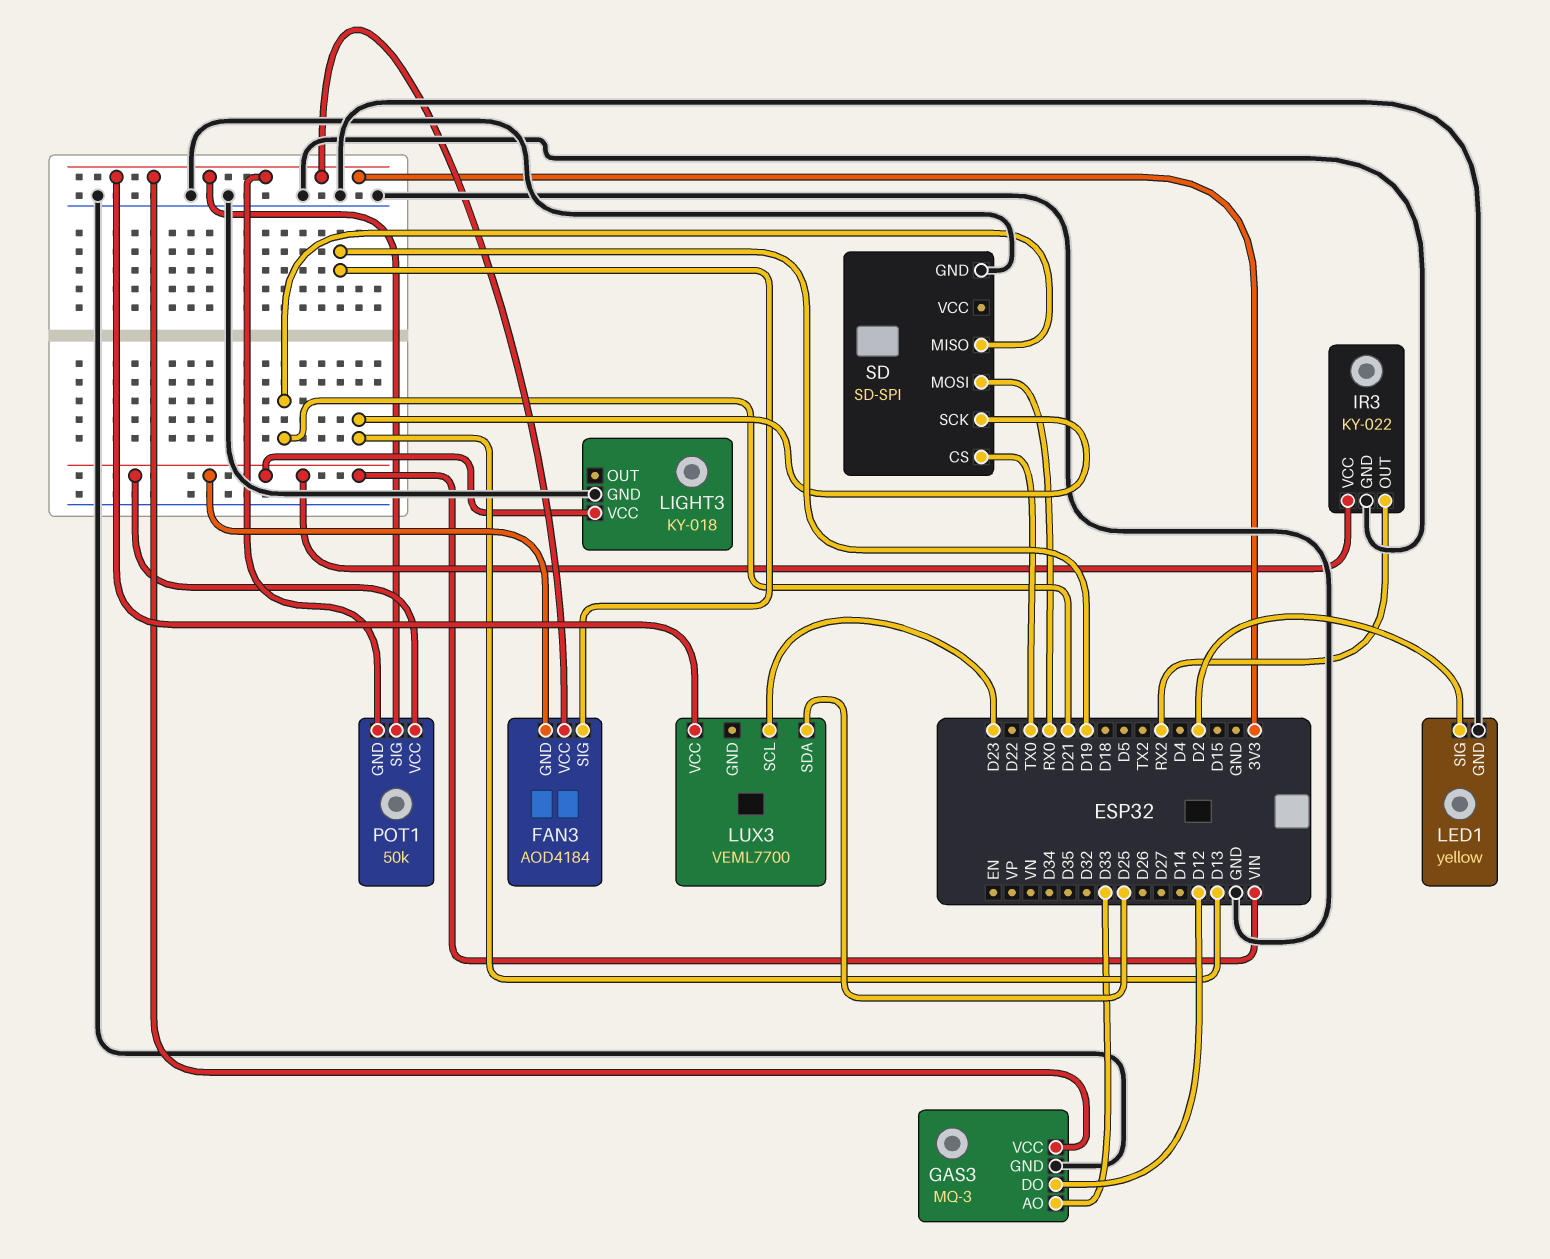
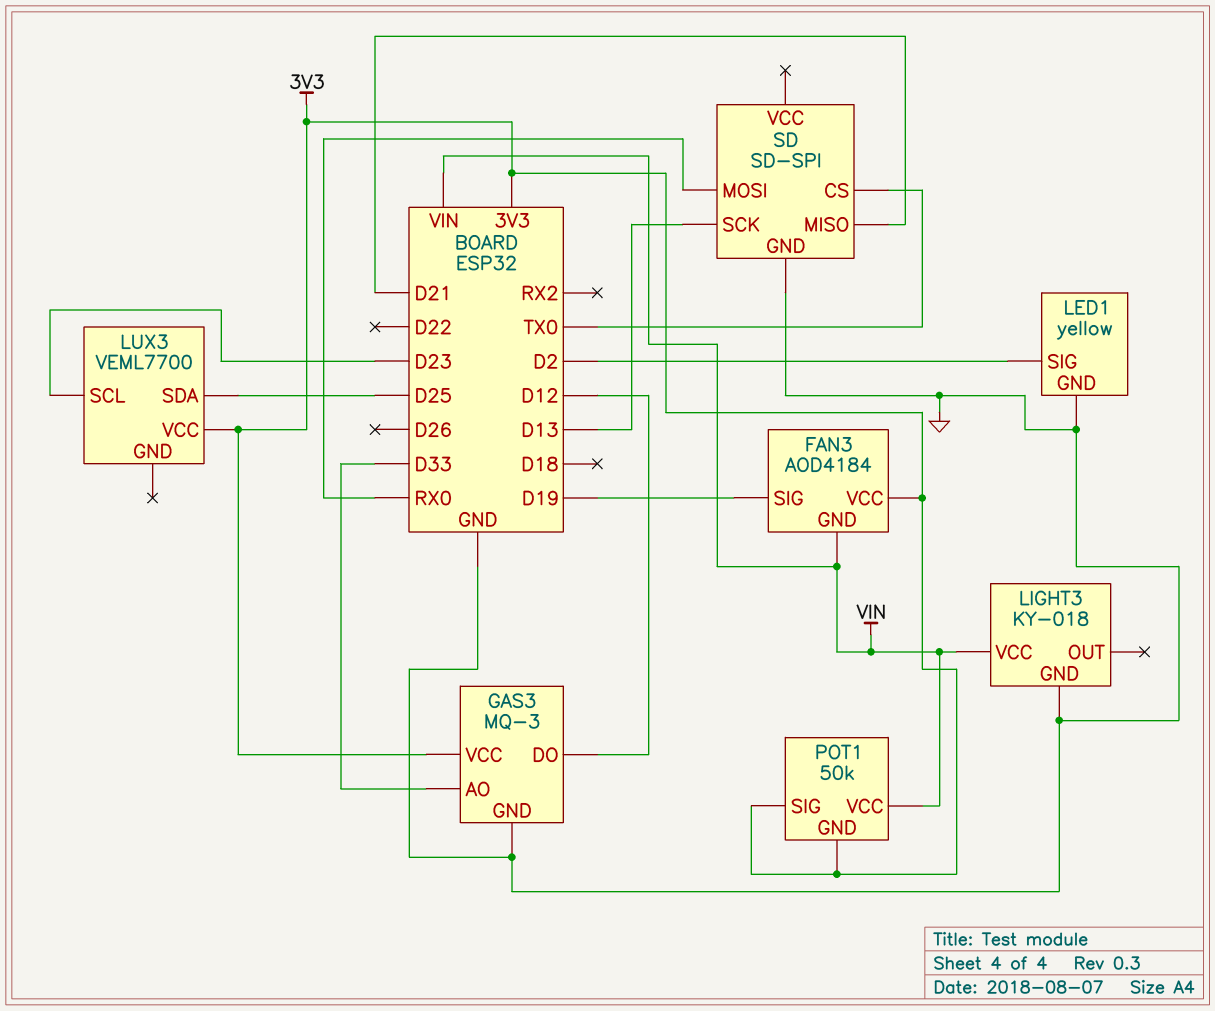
IR3: KY-022 -> none
IR3 pin GND: GND -> none
IR3 pin OUT: RX2 -> none
IR3 pin VCC: VIN -> none

